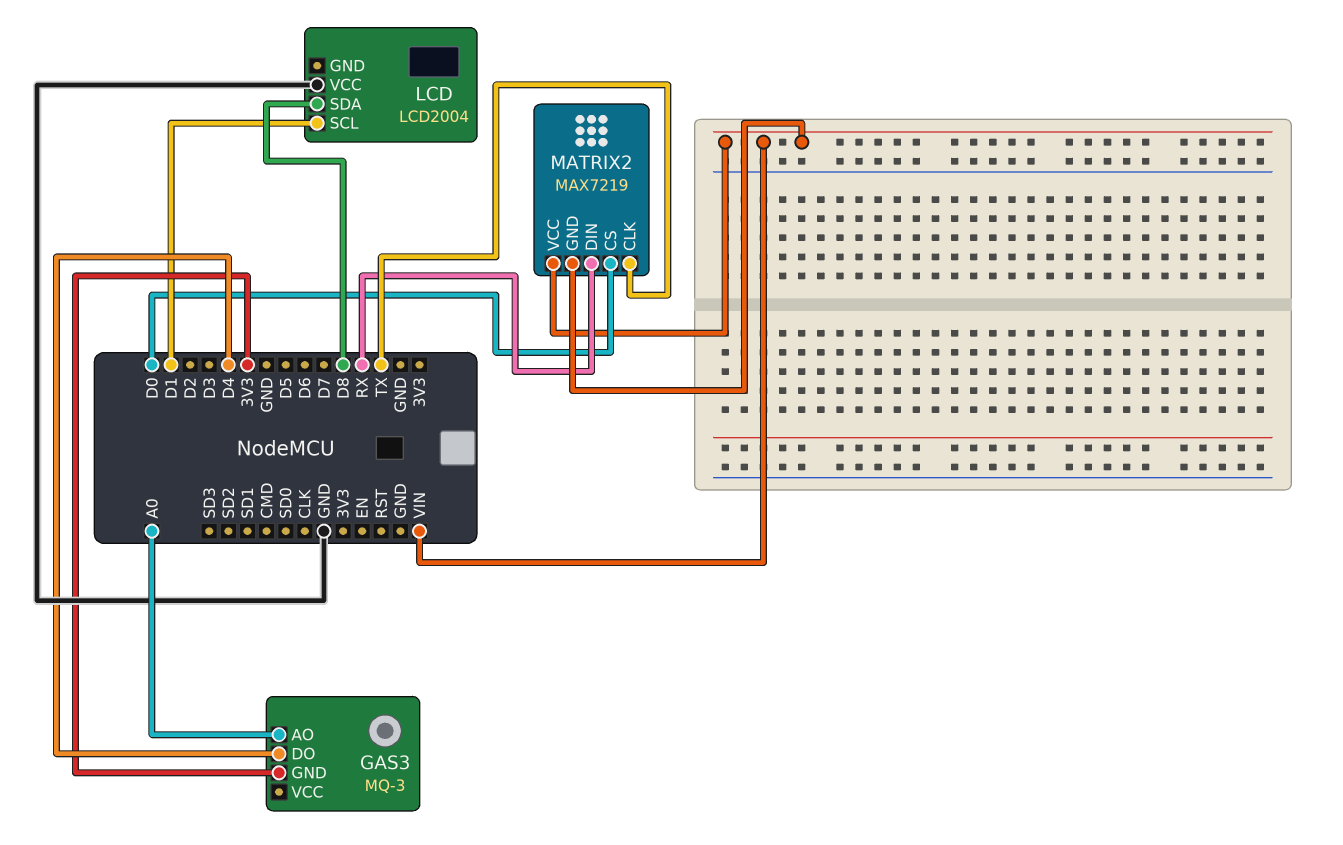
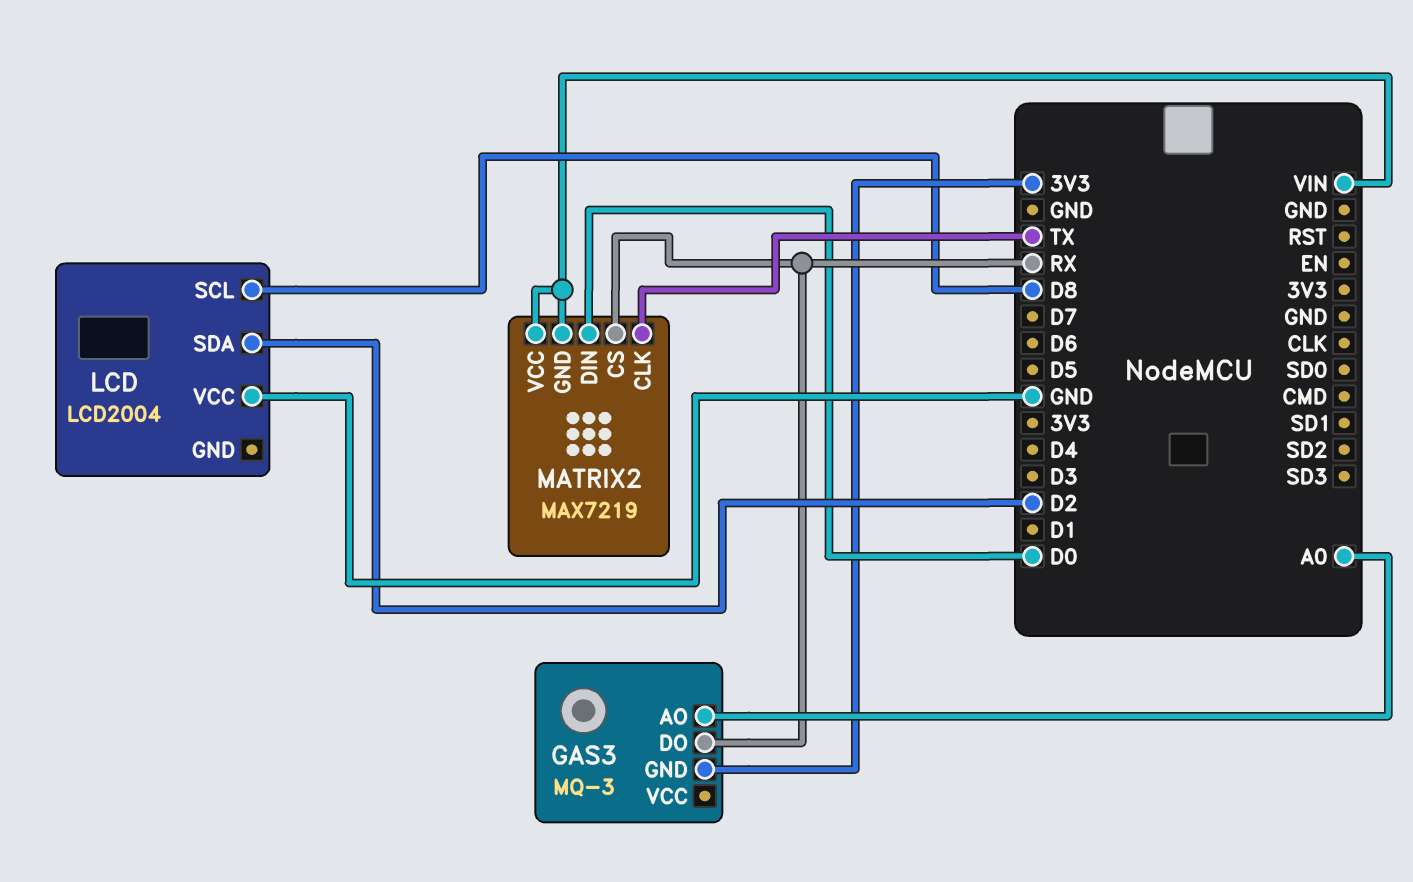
GAS3 pin DO: D4 -> RX
LCD pin SCL: D1 -> D8
LCD pin SDA: D8 -> D2
MATRIX2 pin CS: D0 -> RX
MATRIX2 pin DIN: RX -> D0

